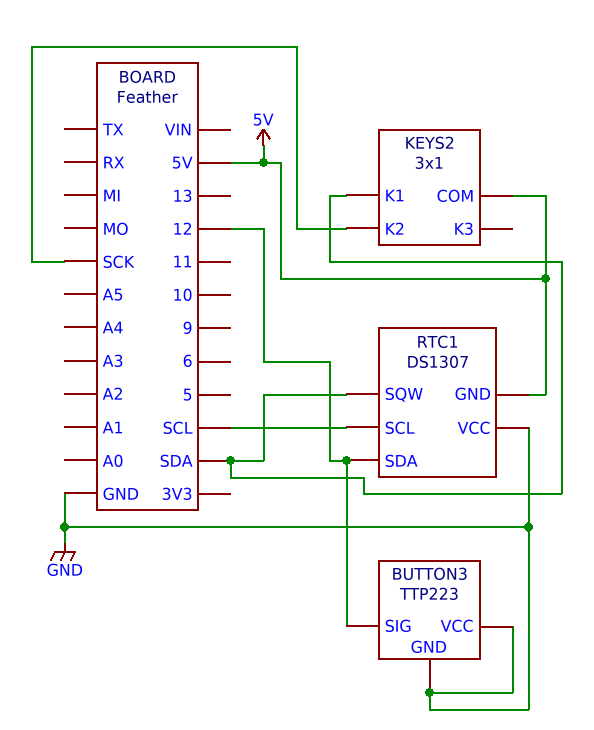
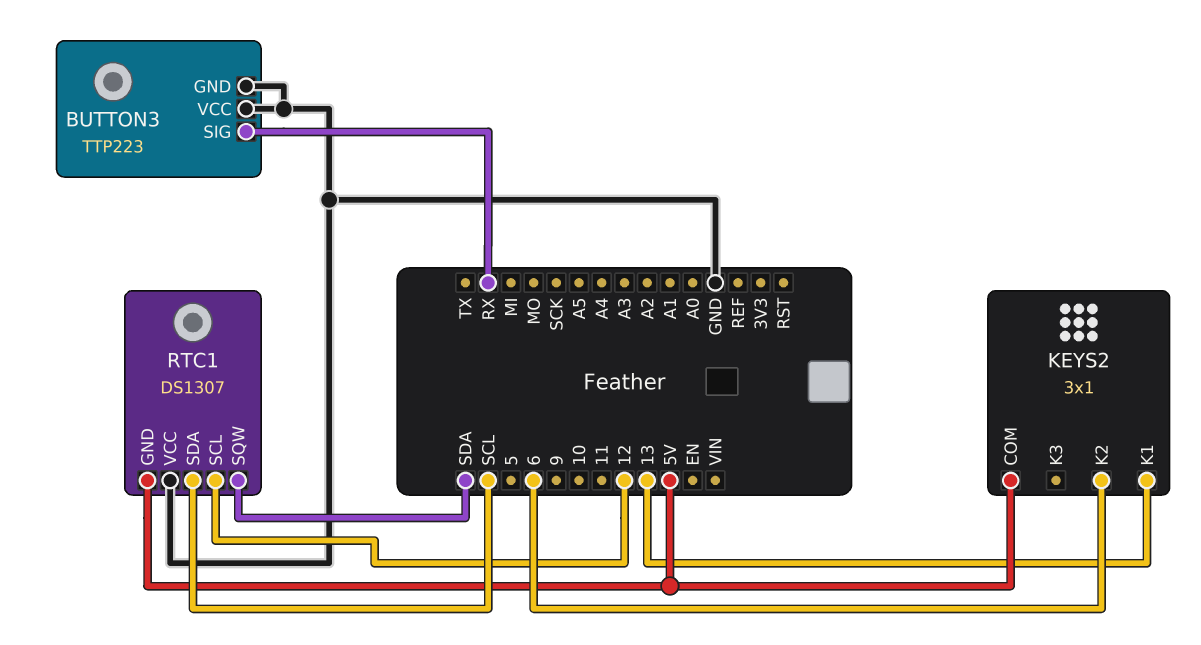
BUTTON3 pin SIG: 12 -> RX
KEYS2 pin K1: SDA -> 13
KEYS2 pin K2: SCK -> 6
RTC1 pin SCL: SCL -> 12
RTC1 pin SDA: 12 -> SCL

